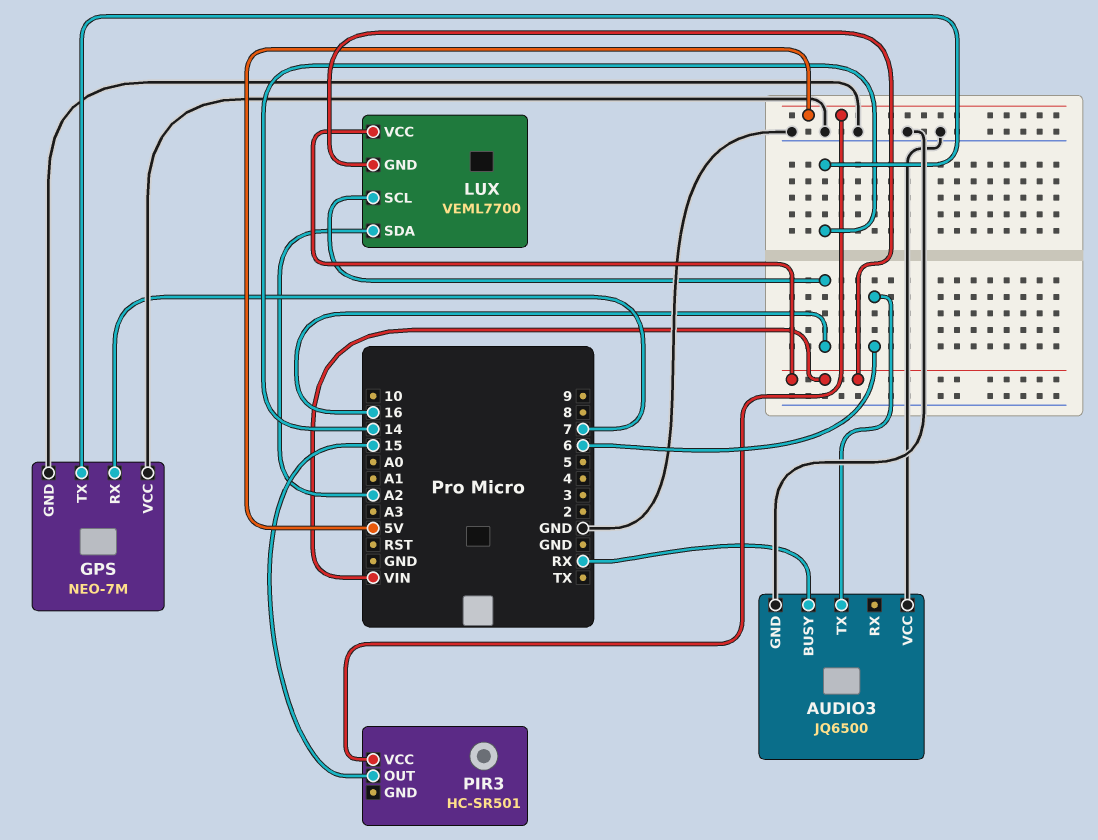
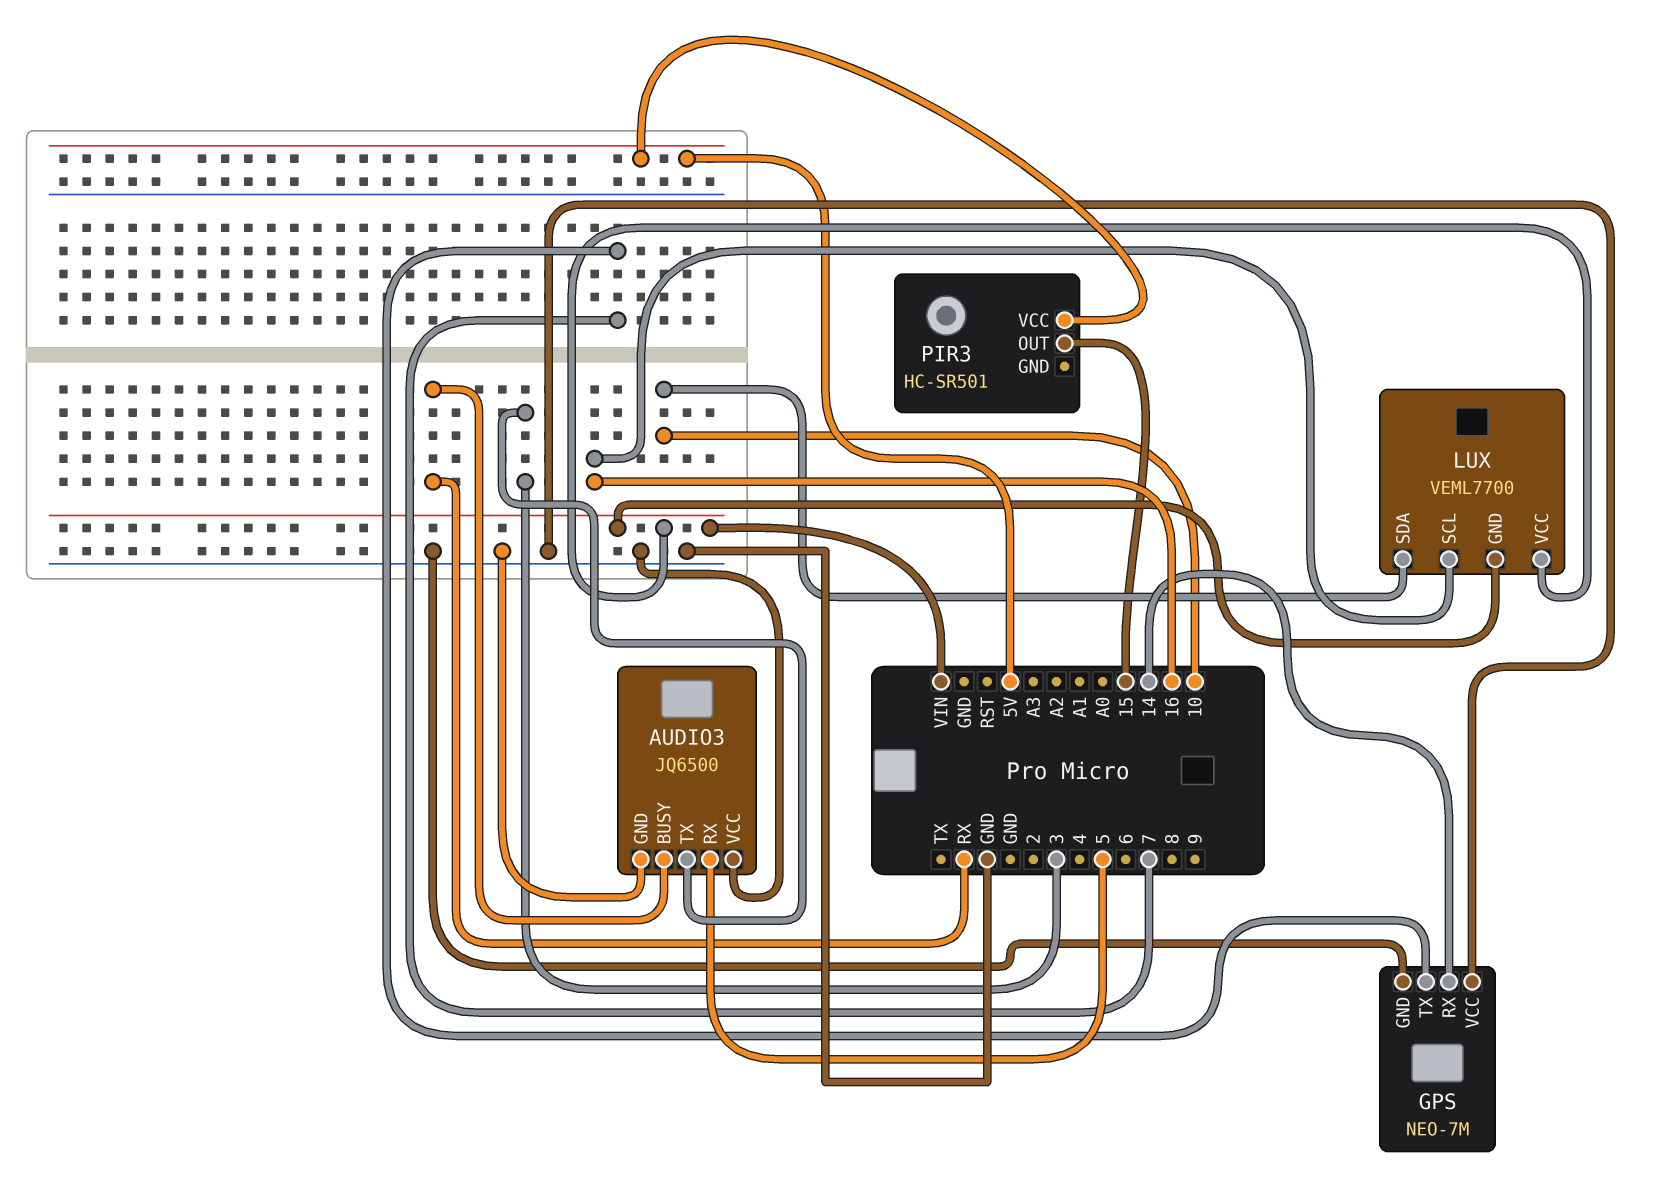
AUDIO3 pin RX: none -> 5
AUDIO3 pin TX: 6 -> 3
GPS pin RX: 7 -> 14
GPS pin TX: 14 -> 7
LUX pin SDA: A2 -> 10

